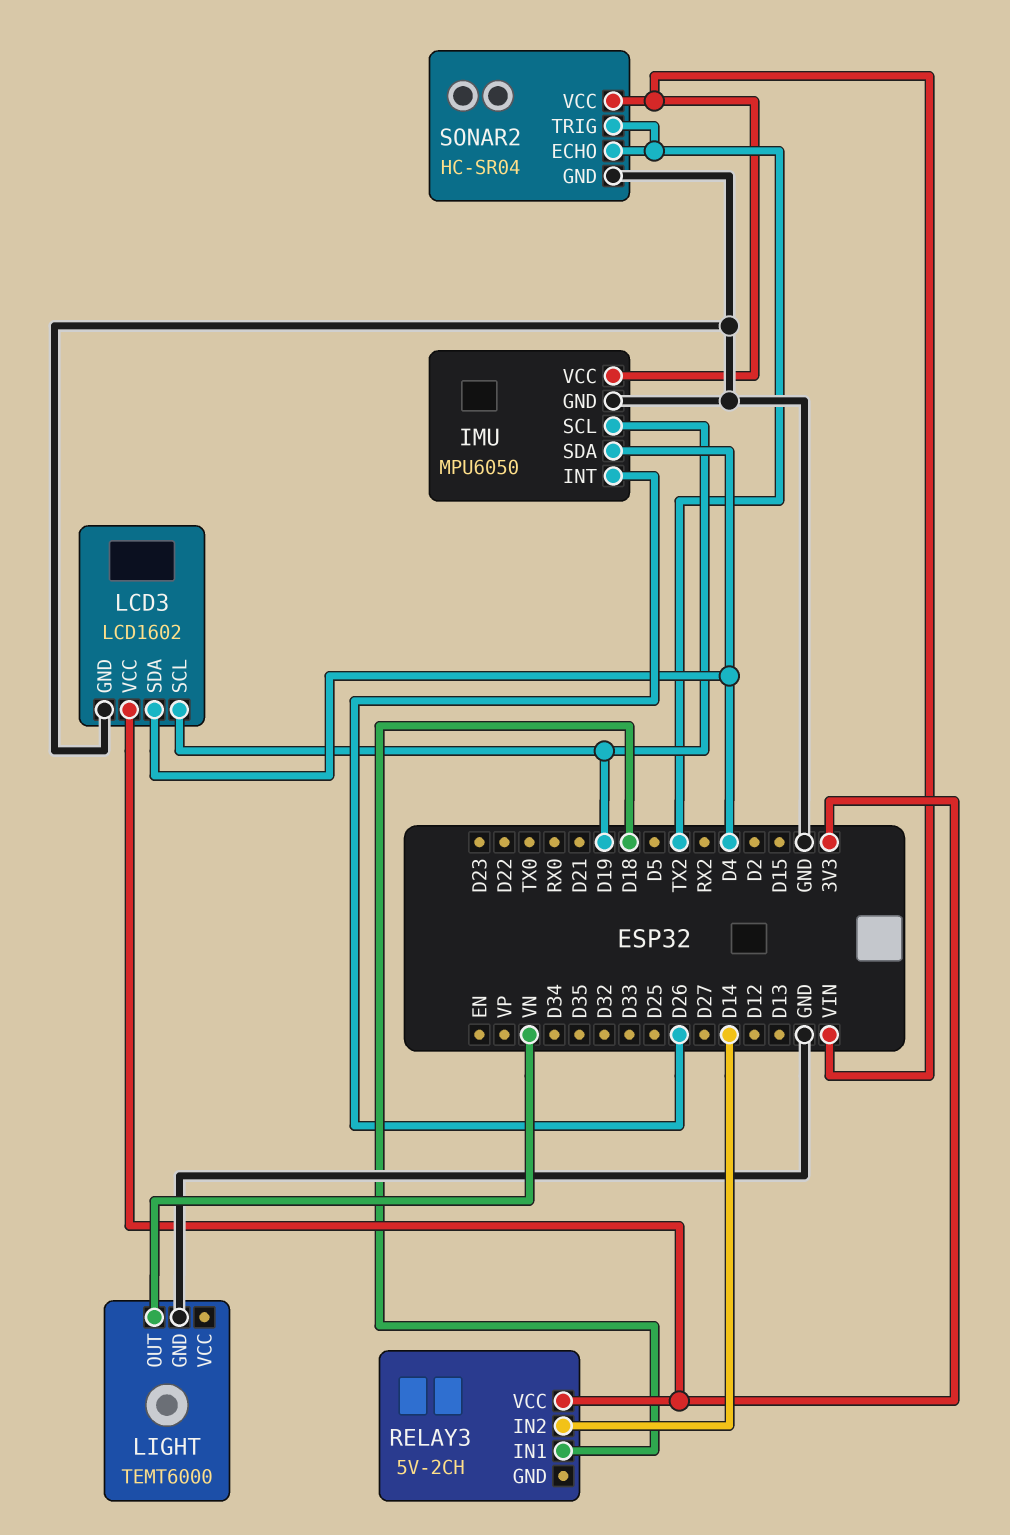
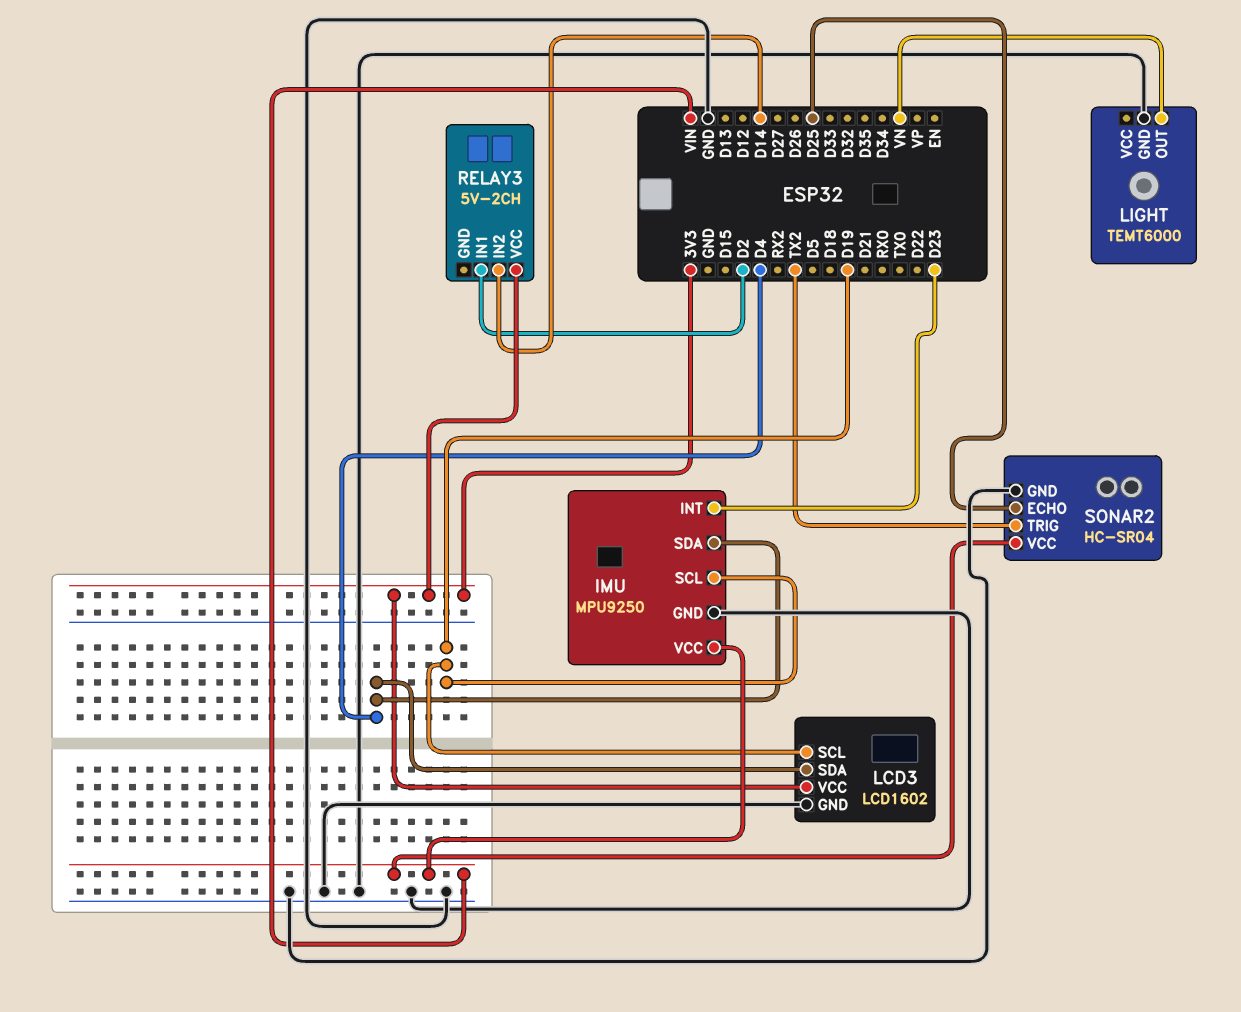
IMU: MPU6050 -> MPU9250
IMU pin INT: D26 -> D23
RELAY3 pin IN1: D18 -> D2
SONAR2 pin ECHO: TX2 -> D25

